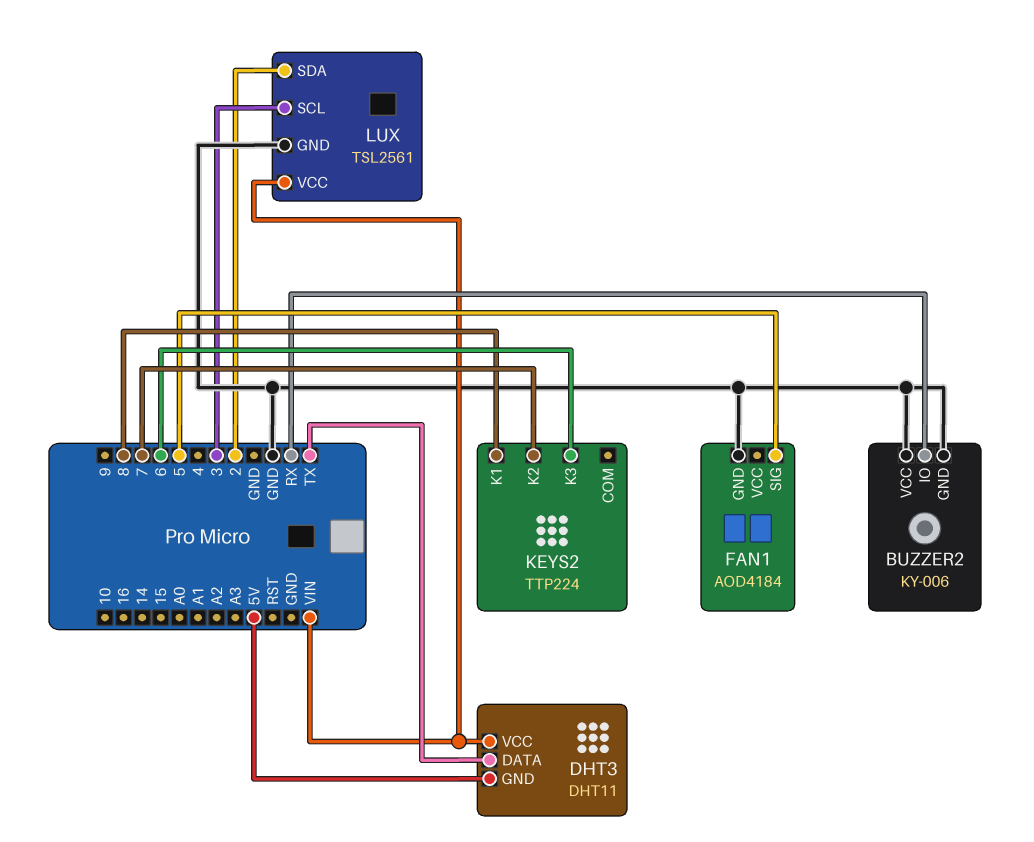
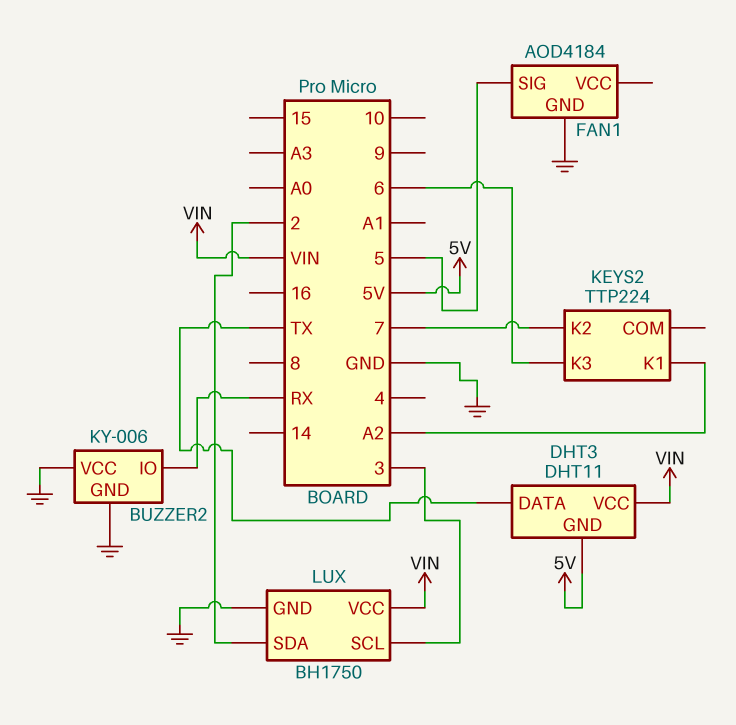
KEYS2 pin K1: 8 -> A2
LUX: TSL2561 -> BH1750

